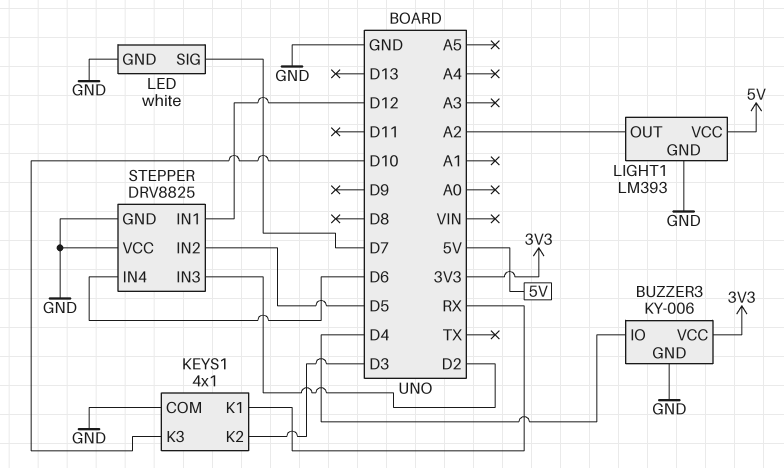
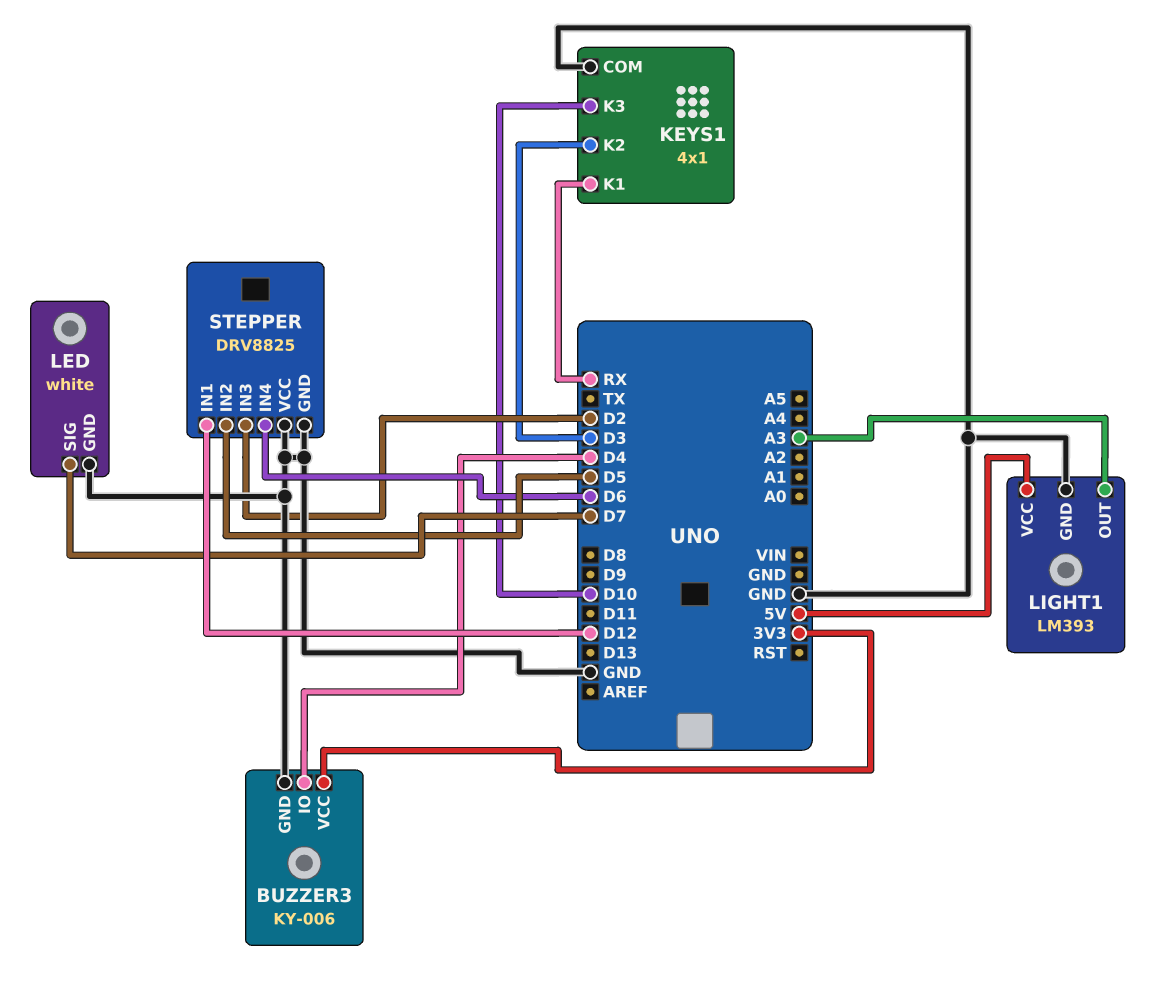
LIGHT1 pin OUT: A2 -> A3

